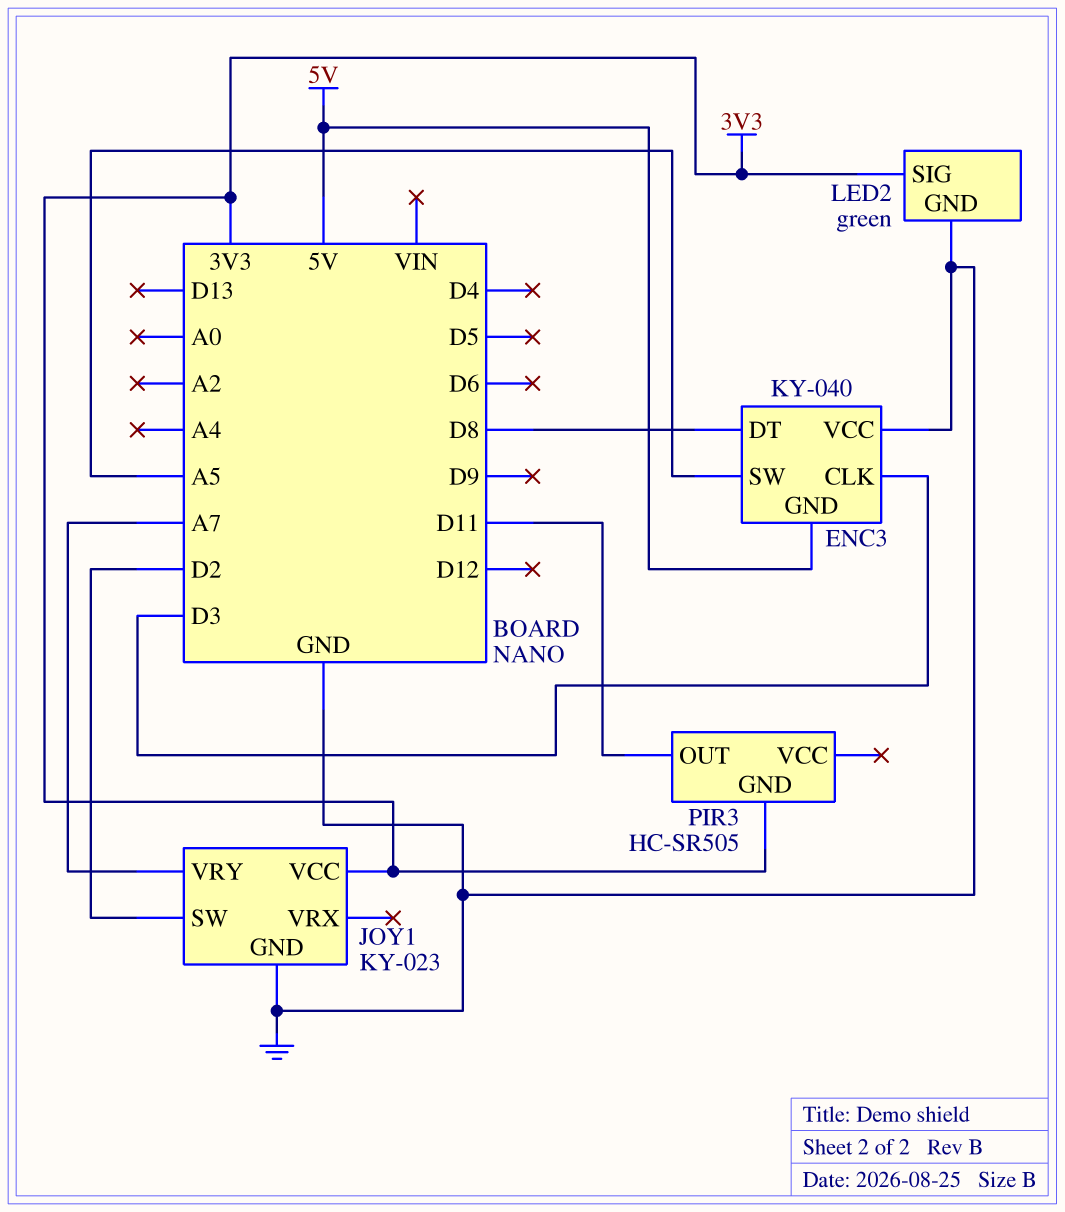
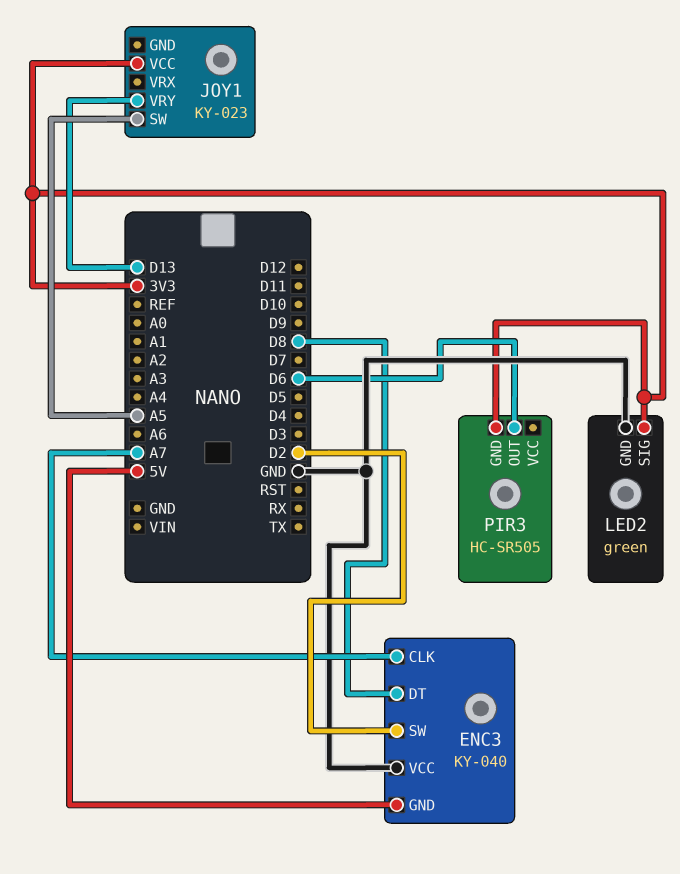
ENC3 pin CLK: D3 -> A7
ENC3 pin SW: A5 -> D2
JOY1 pin GND: GND -> none
JOY1 pin SW: D2 -> A5
JOY1 pin VRY: A7 -> D13
PIR3 pin OUT: D11 -> D6

